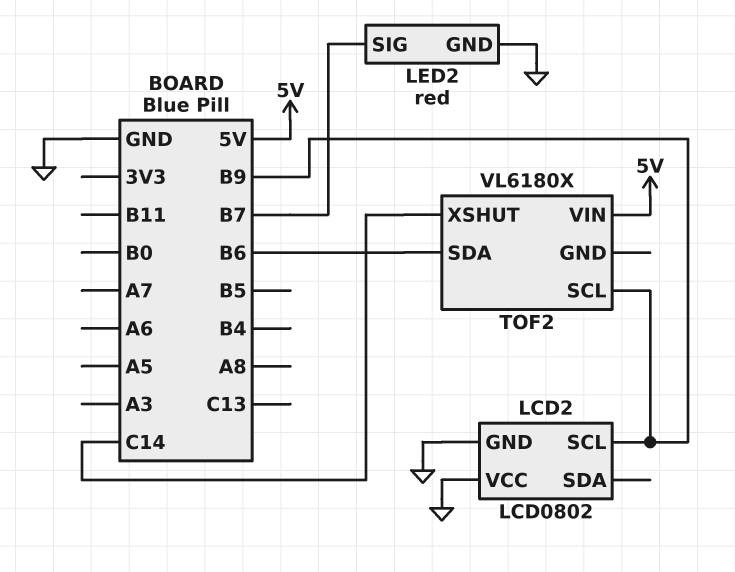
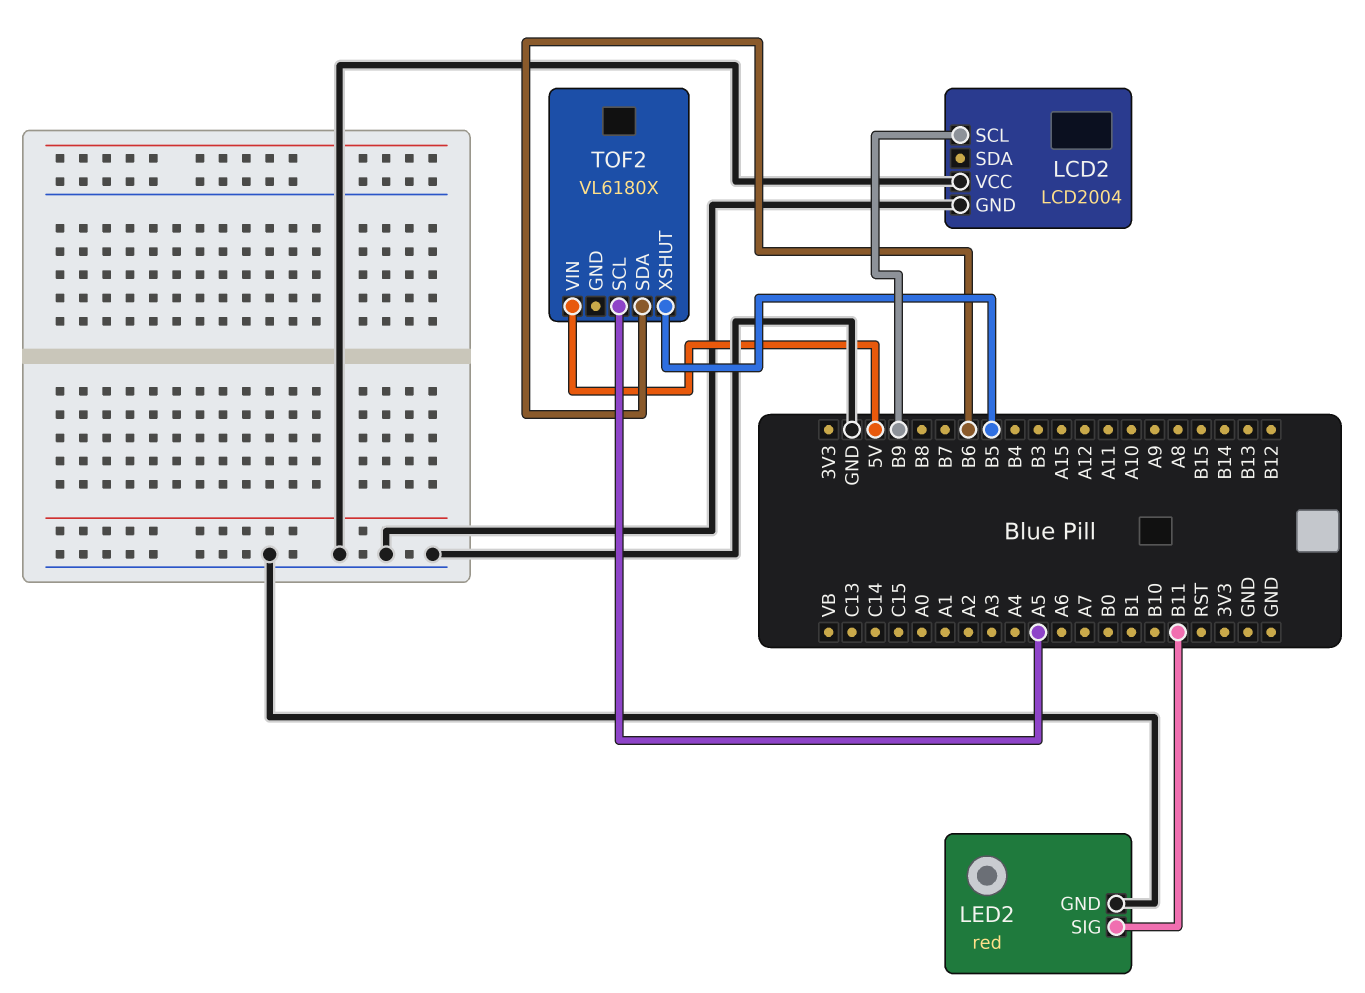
LCD2: LCD0802 -> LCD2004
LED2 pin SIG: B7 -> B11
TOF2 pin SCL: B9 -> A5
TOF2 pin XSHUT: C14 -> B5

